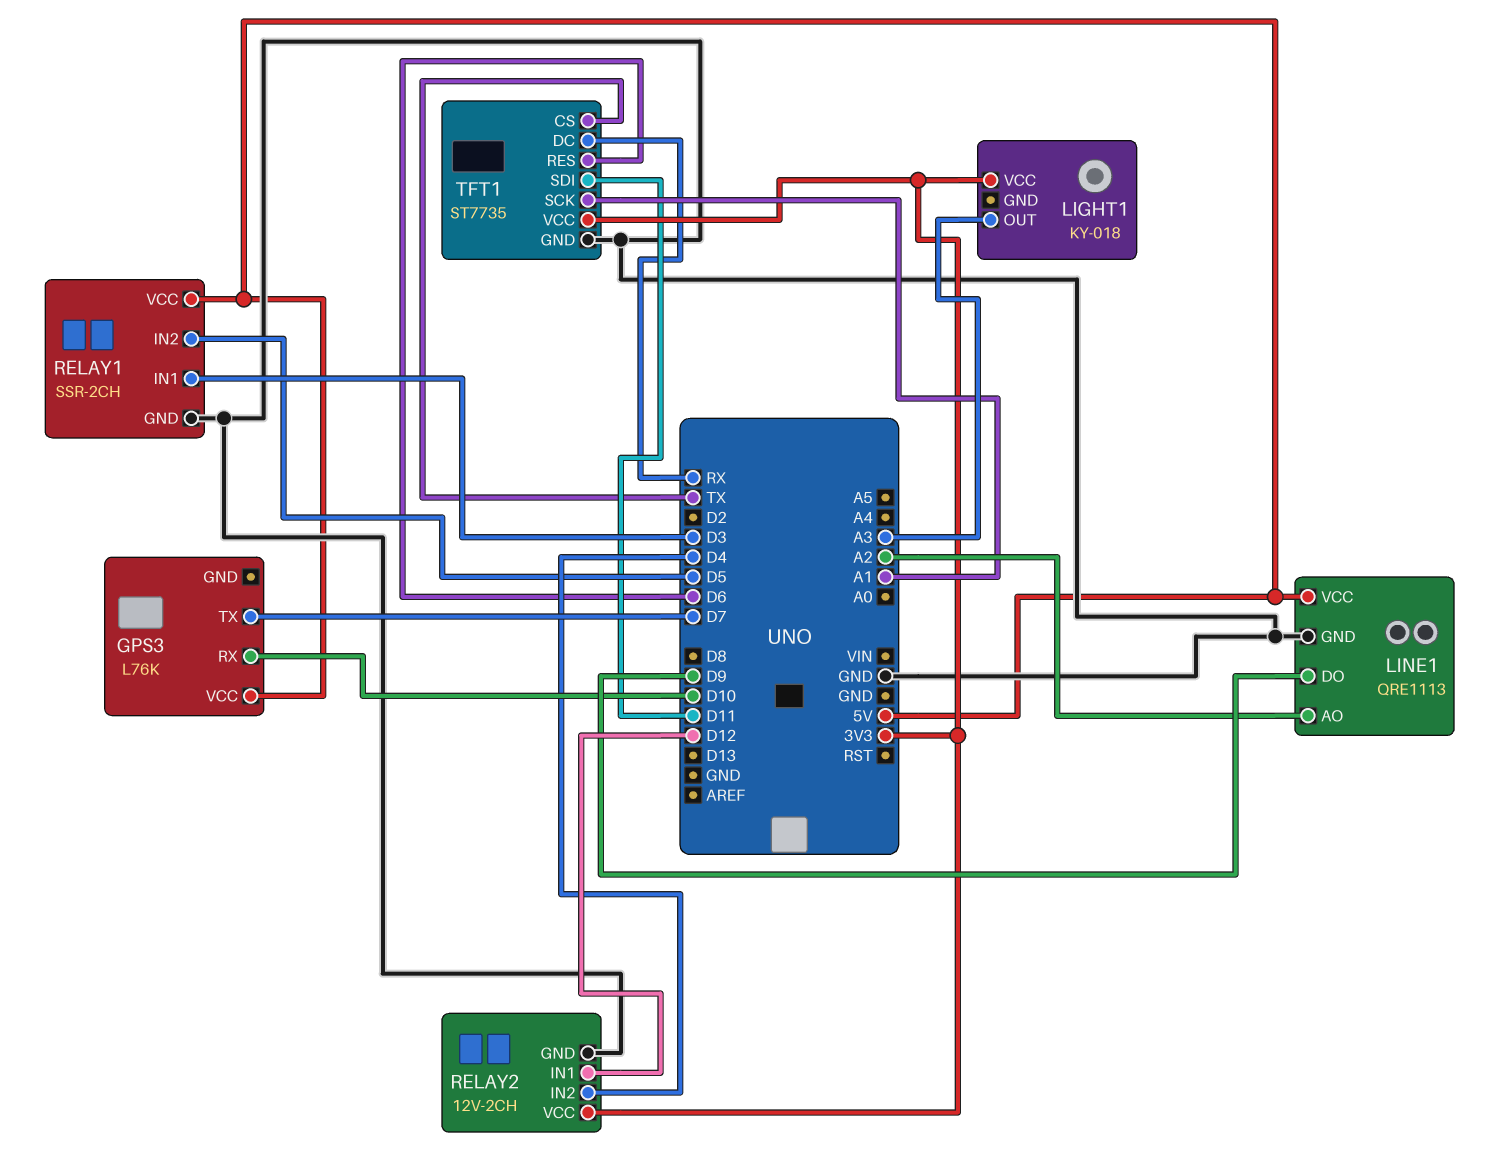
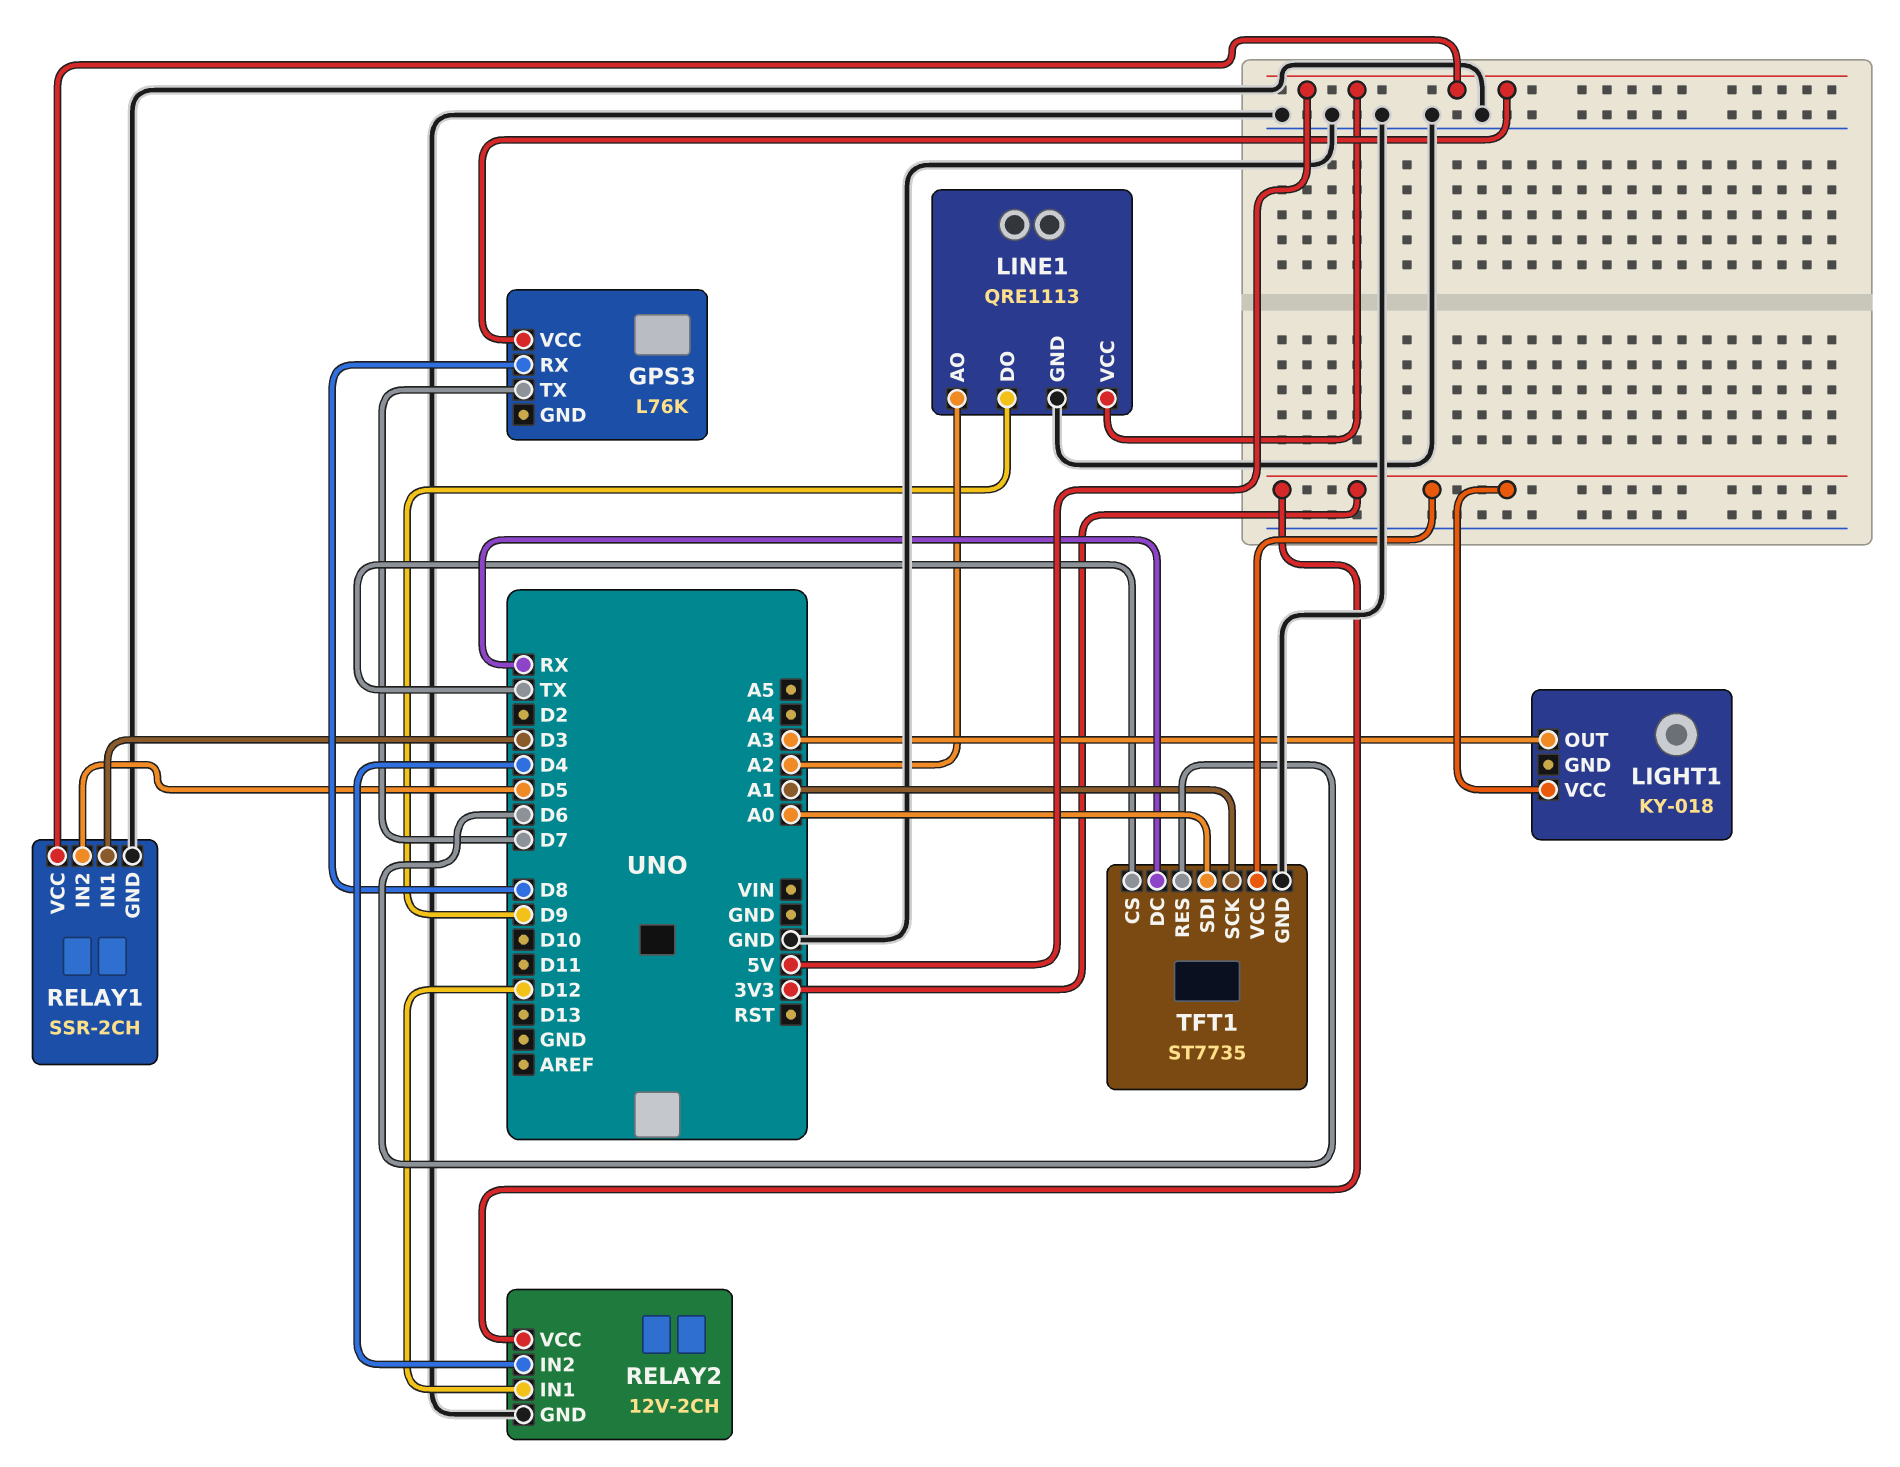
GPS3 pin RX: D10 -> D8
TFT1 pin SDI: D11 -> A0

